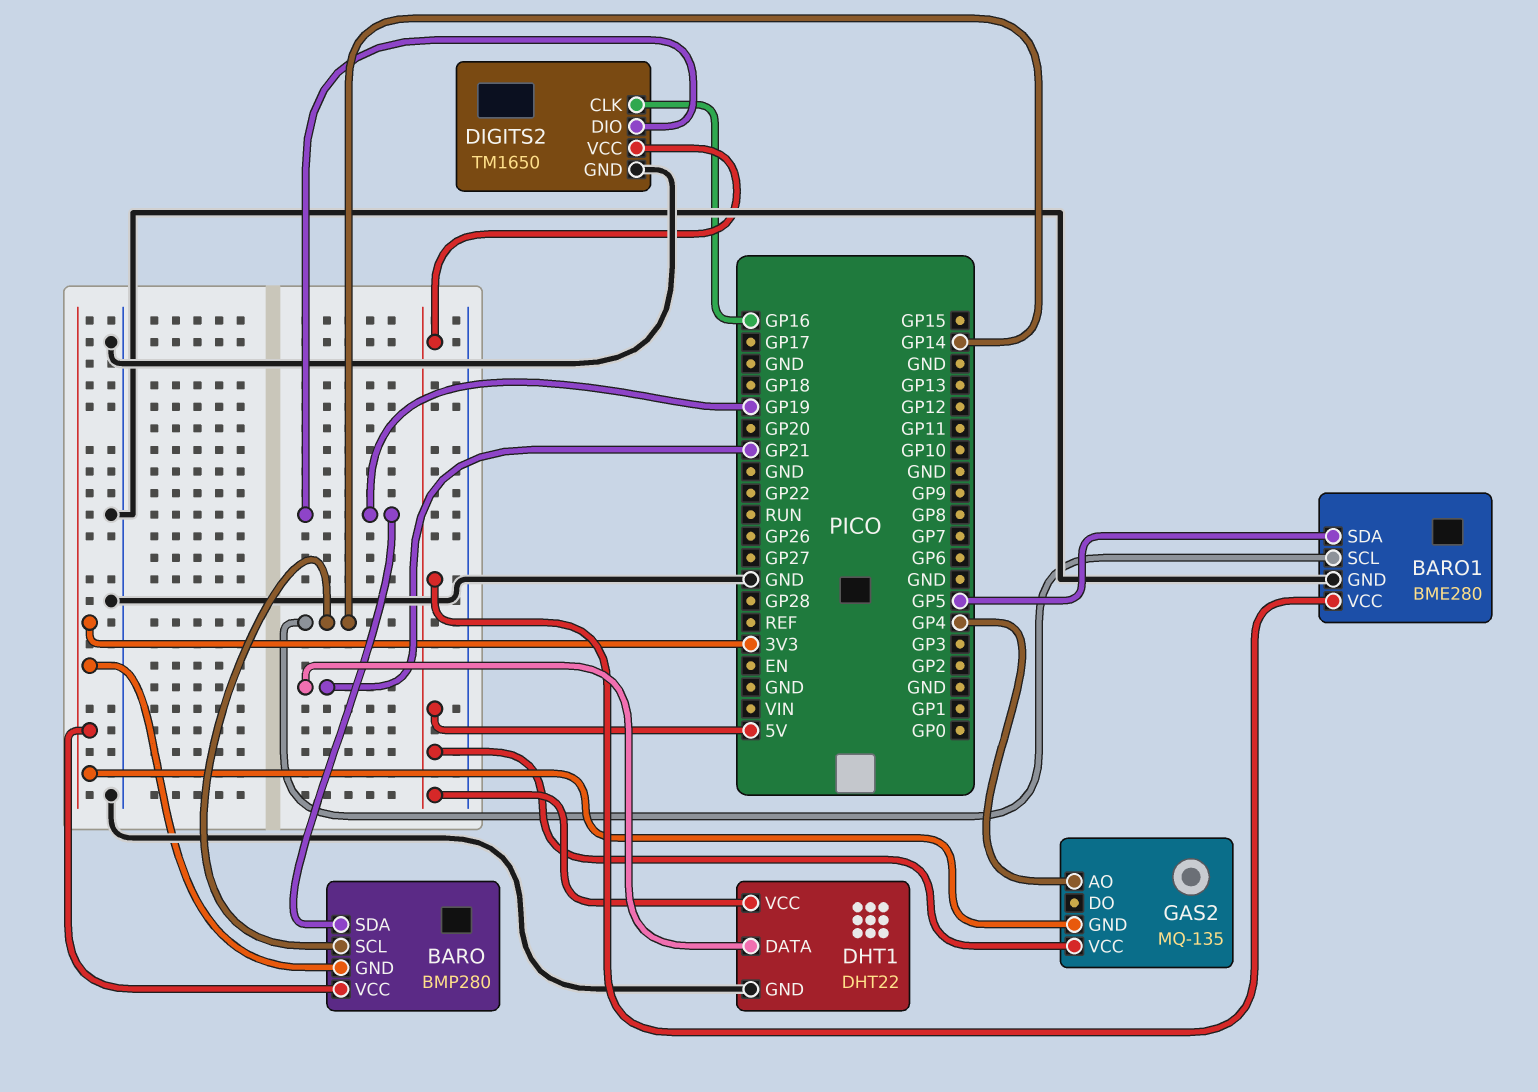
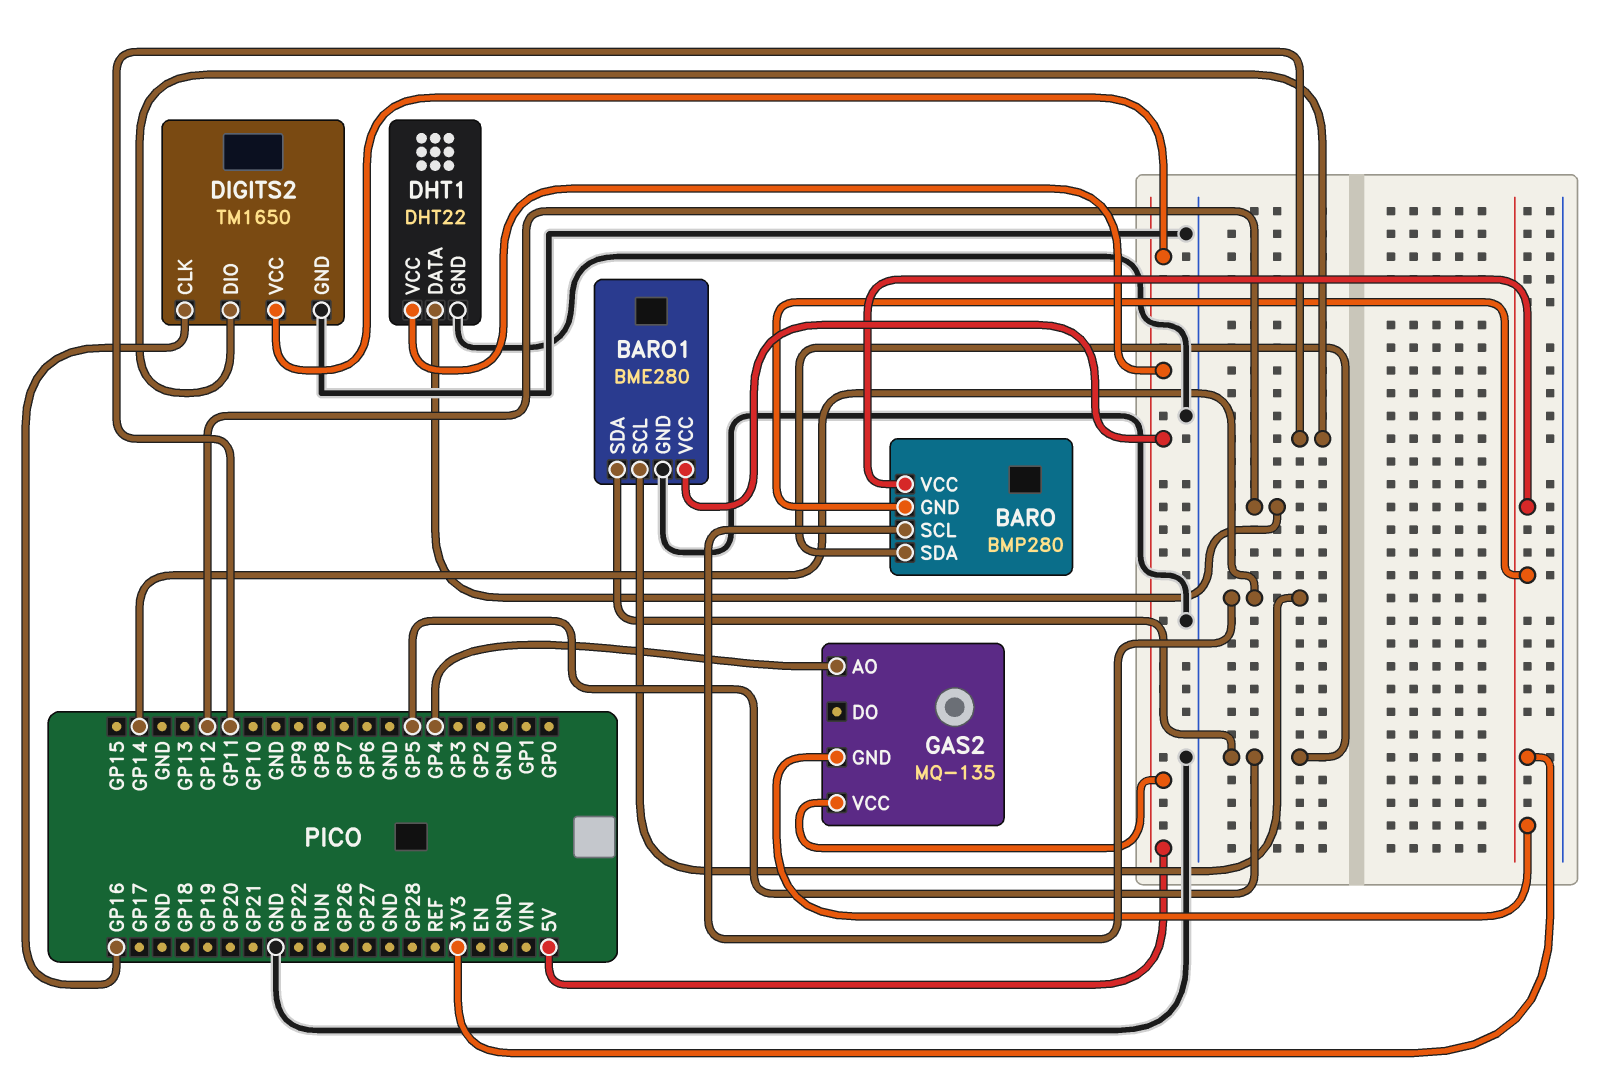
BARO pin SDA: GP19 -> GP5
DHT1 pin DATA: GP21 -> GP12
DIGITS2 pin DIO: GP19 -> GP11

